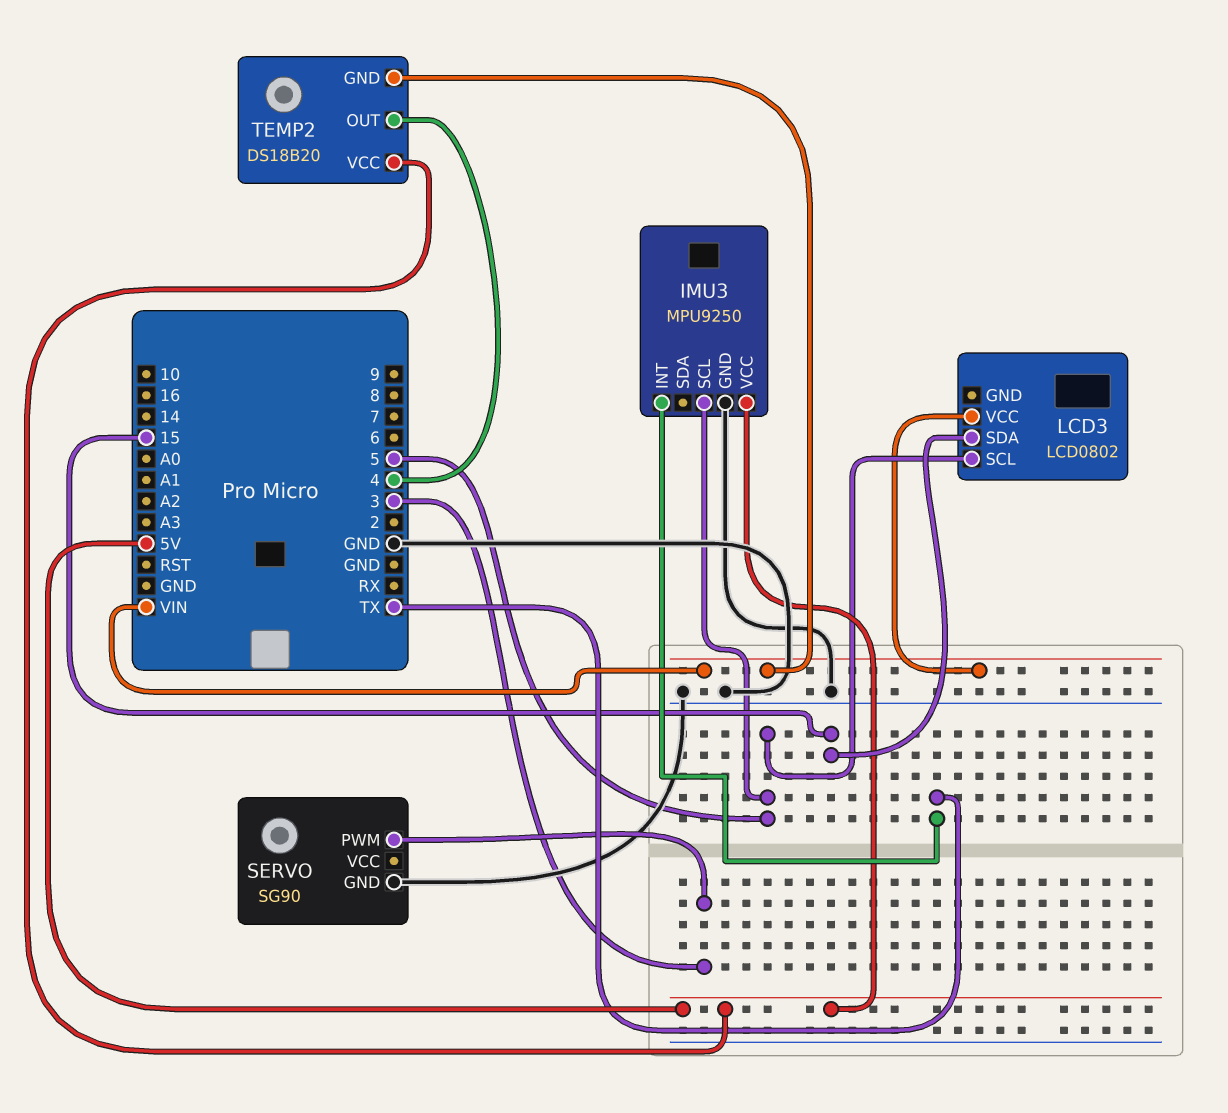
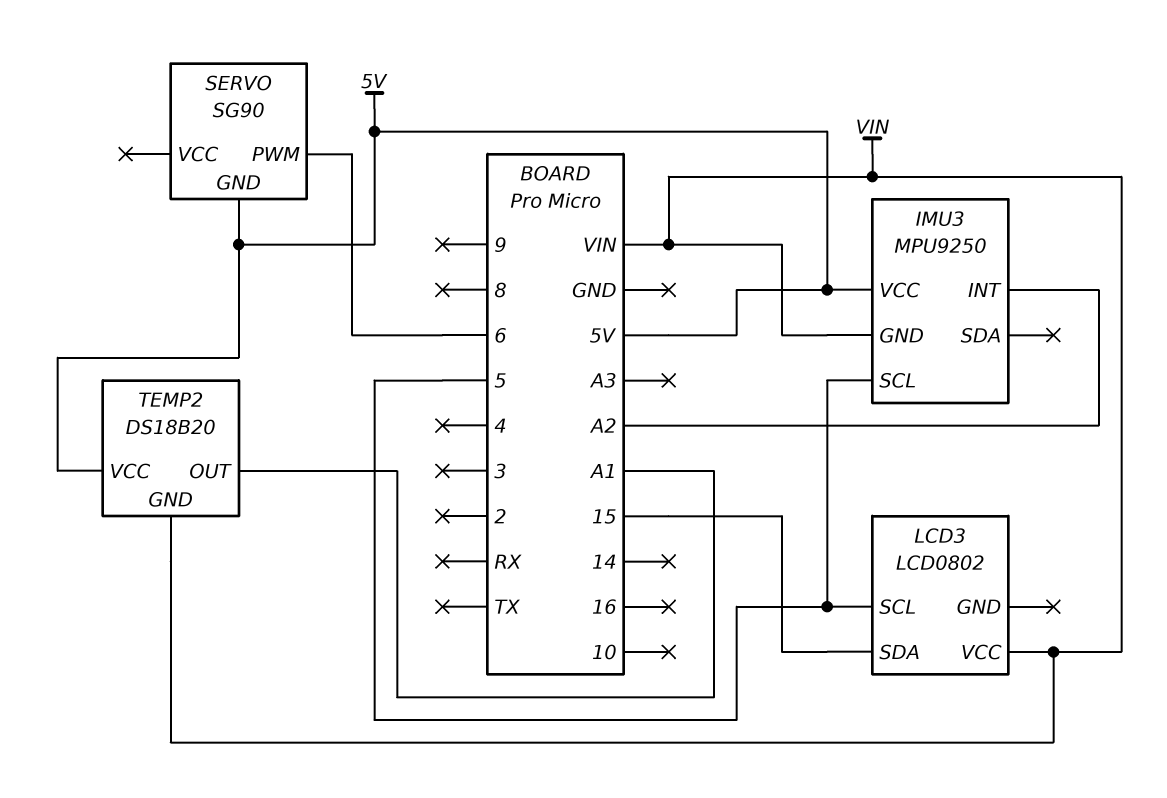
IMU3 pin GND: GND -> VIN
IMU3 pin INT: TX -> A2
SERVO pin GND: GND -> 5V
SERVO pin PWM: 3 -> 6
TEMP2 pin OUT: 4 -> A1

